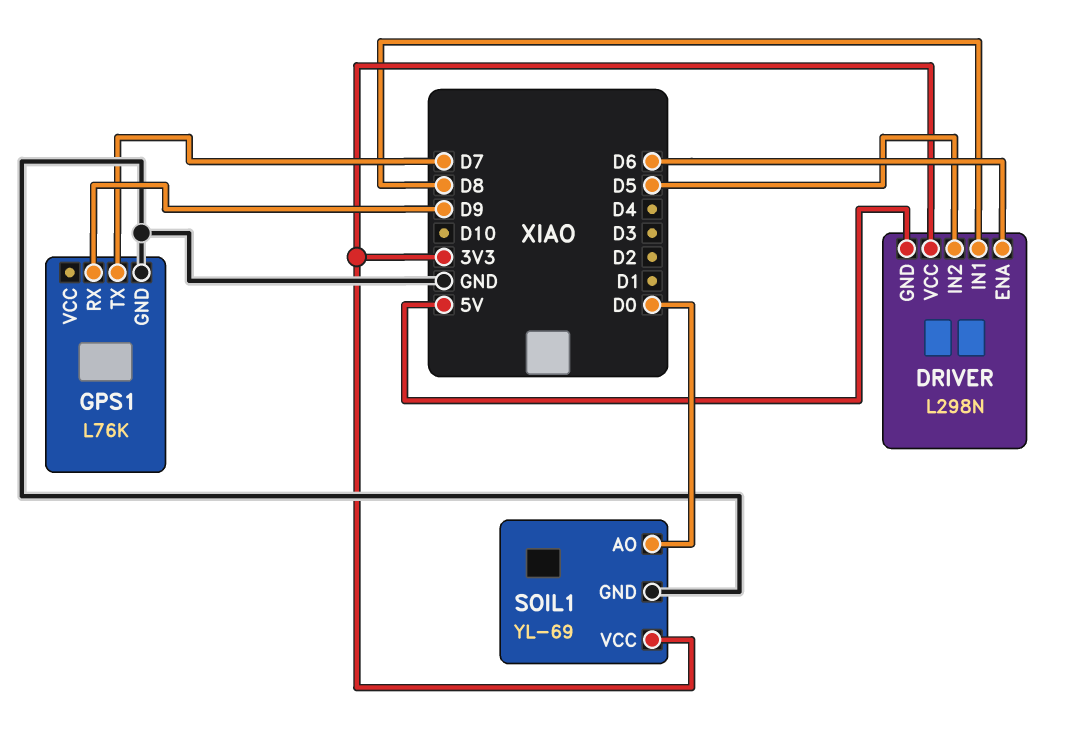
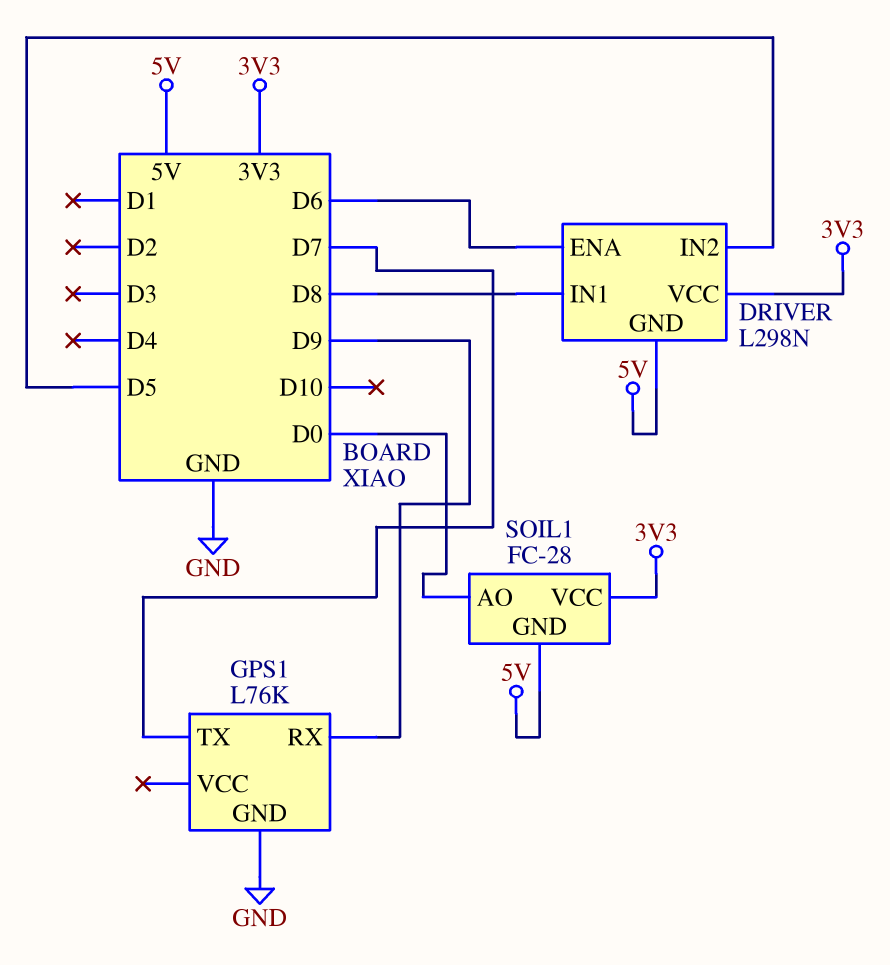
SOIL1: YL-69 -> FC-28
SOIL1 pin GND: GND -> 5V

